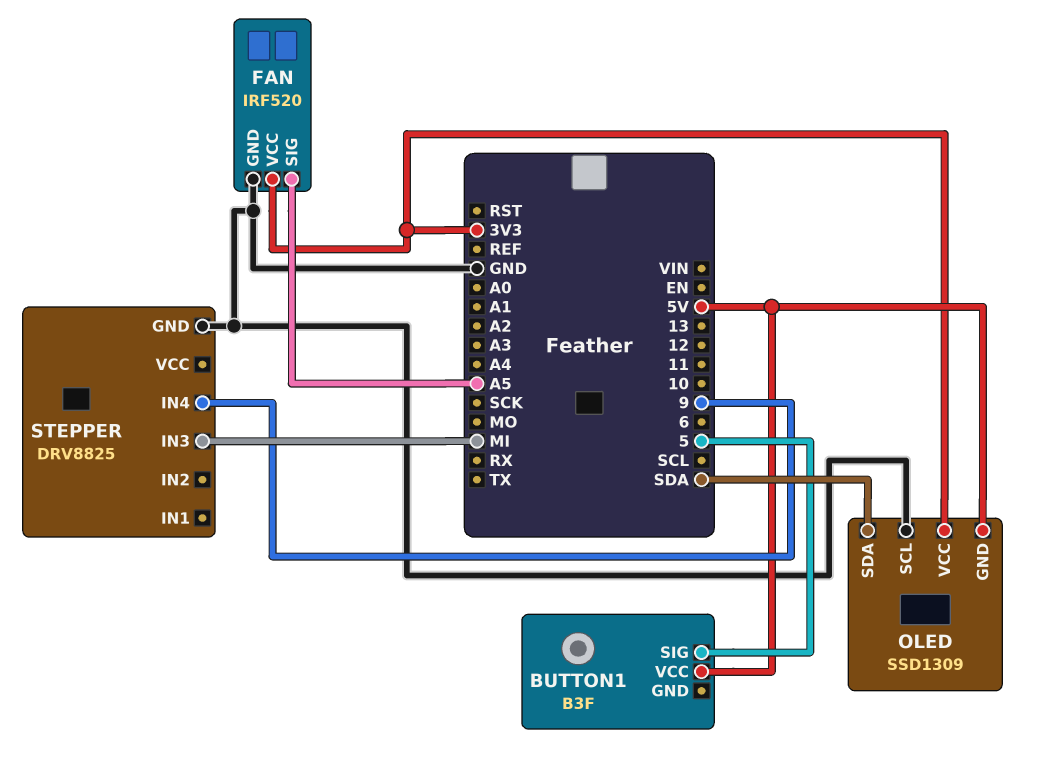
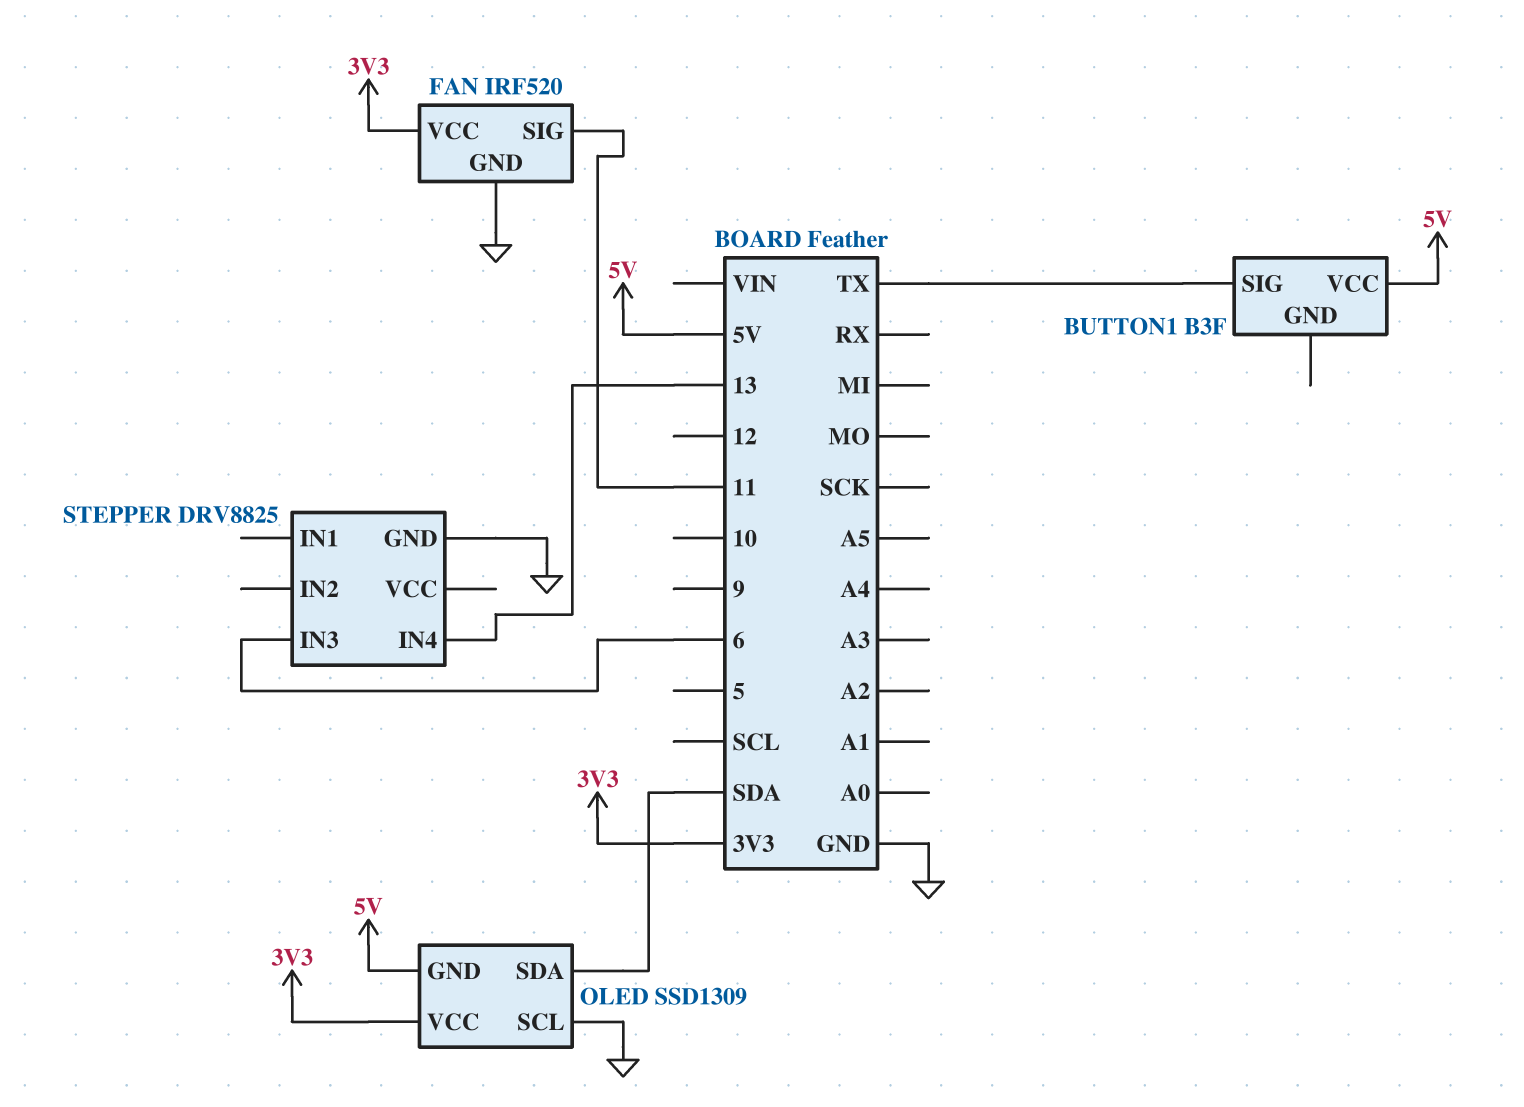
BUTTON1 pin SIG: 5 -> TX
FAN pin SIG: A5 -> 11
STEPPER pin IN3: MI -> 6
STEPPER pin IN4: 9 -> 13

